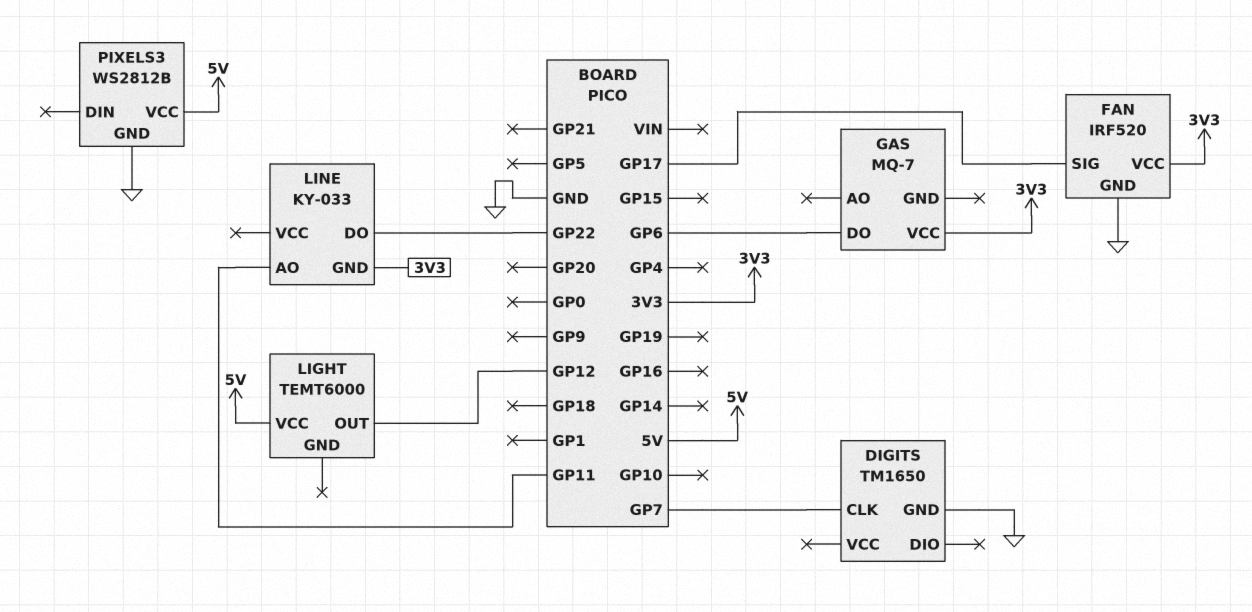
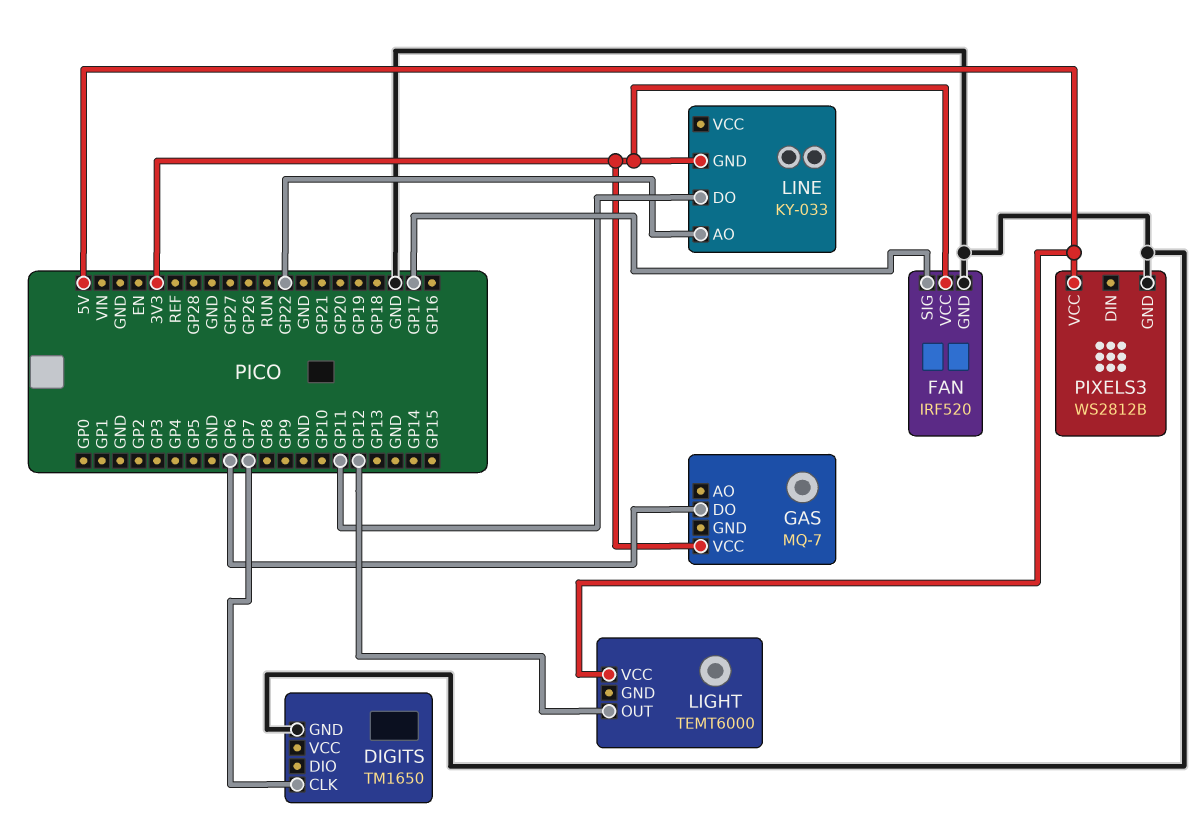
LINE pin AO: GP11 -> GP22
LINE pin DO: GP22 -> GP11

